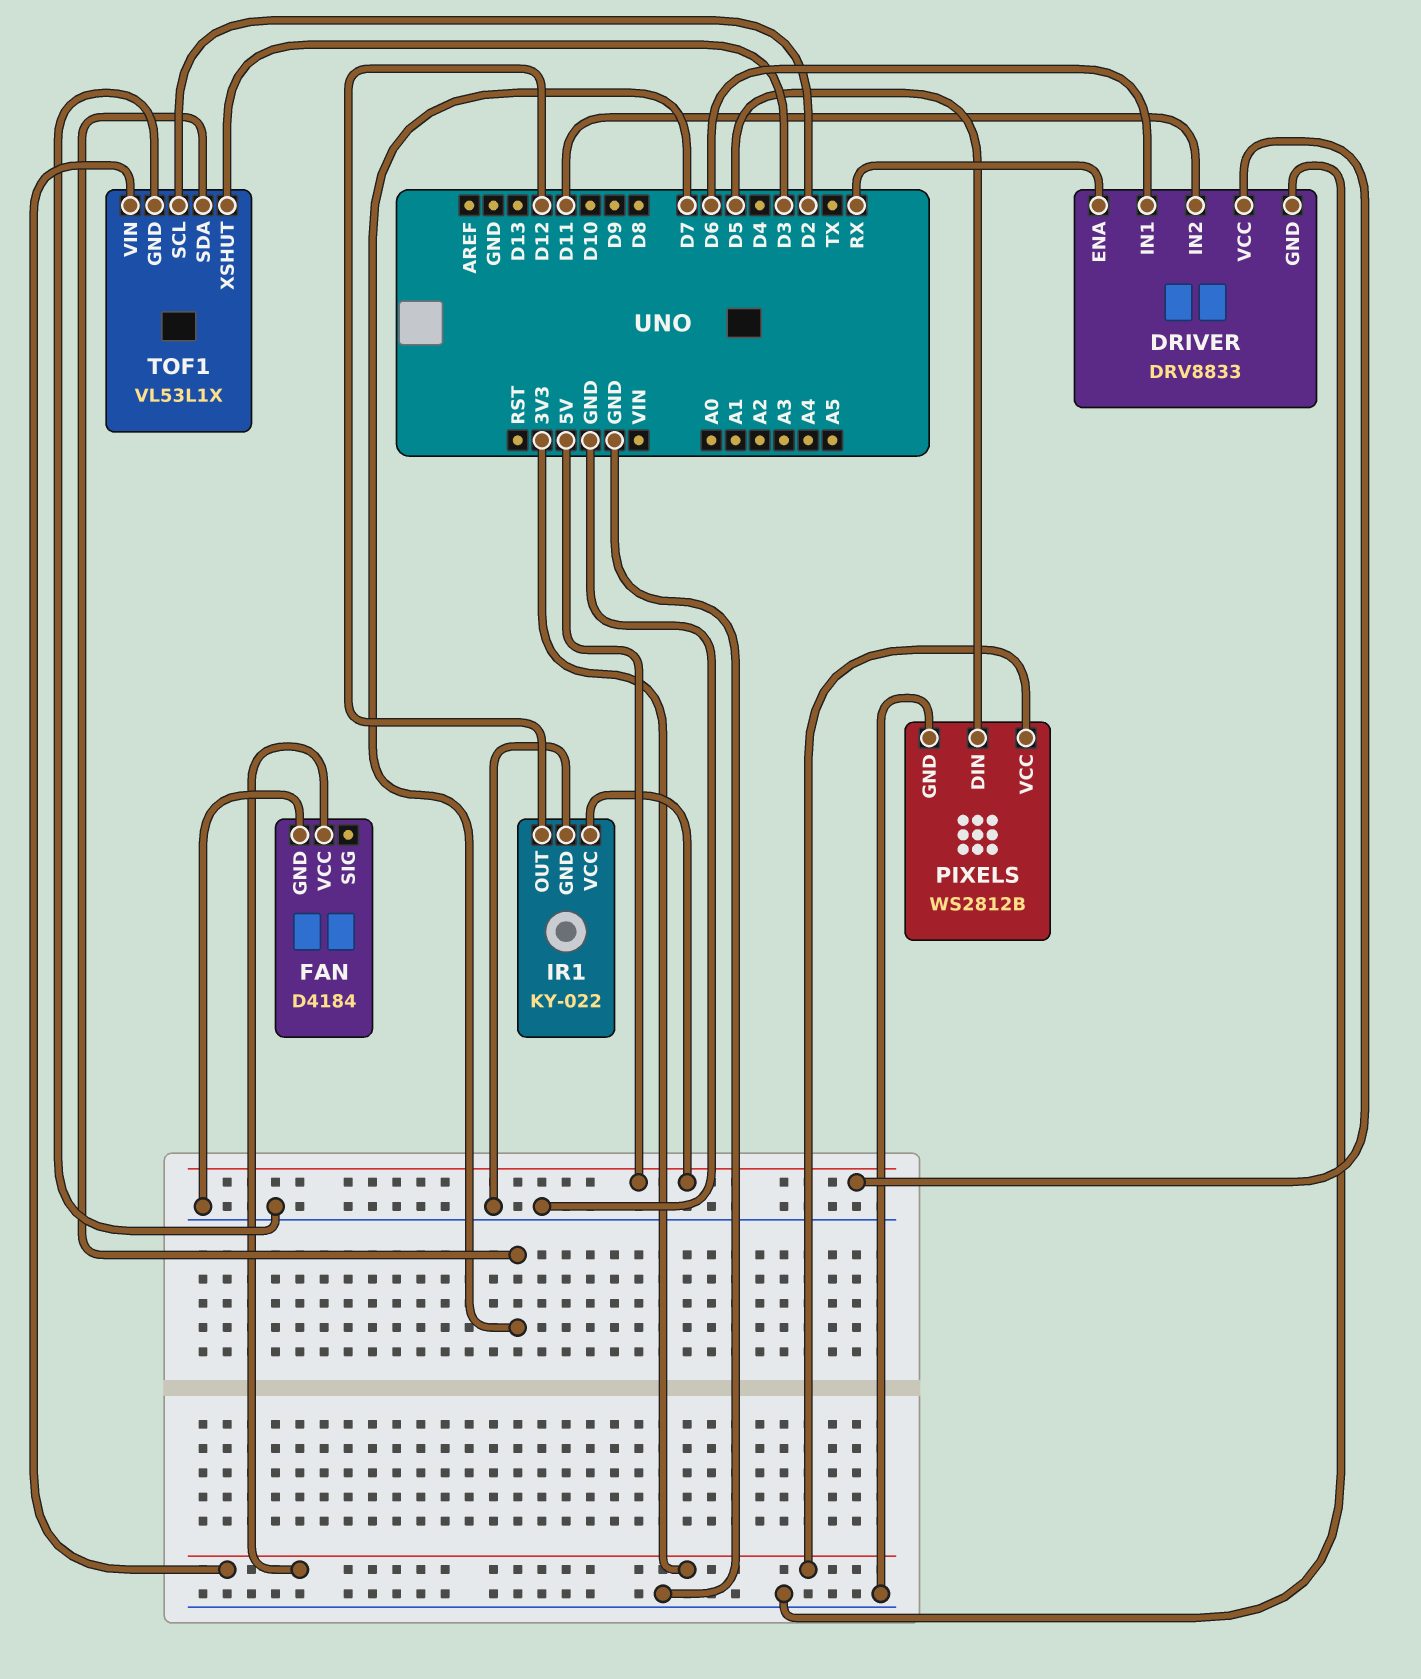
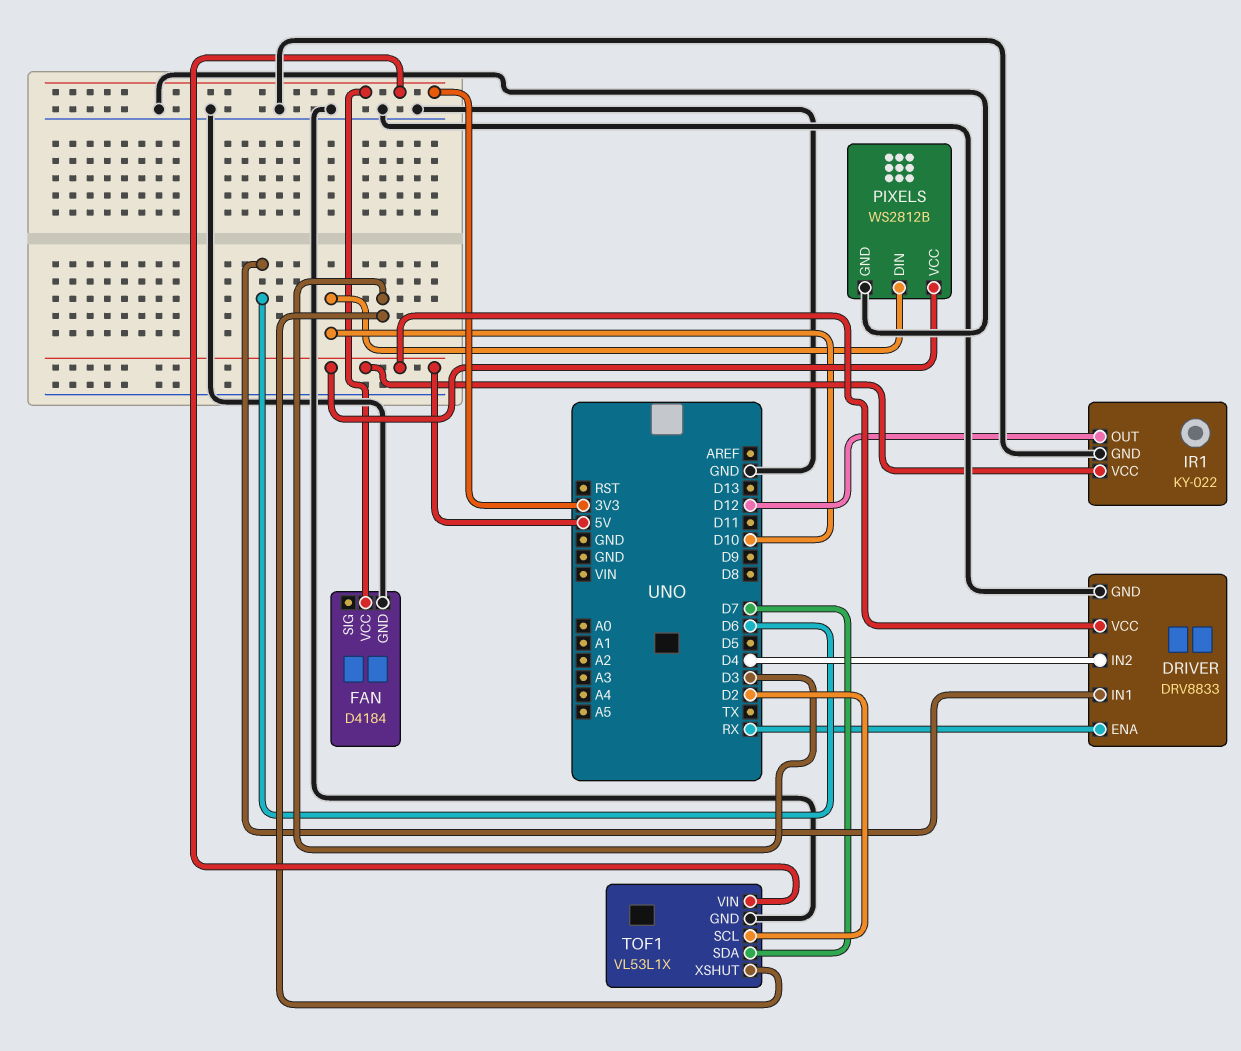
DRIVER pin IN2: D11 -> D4
PIXELS pin DIN: D5 -> D10
PIXELS pin VCC: 3V3 -> 5V

